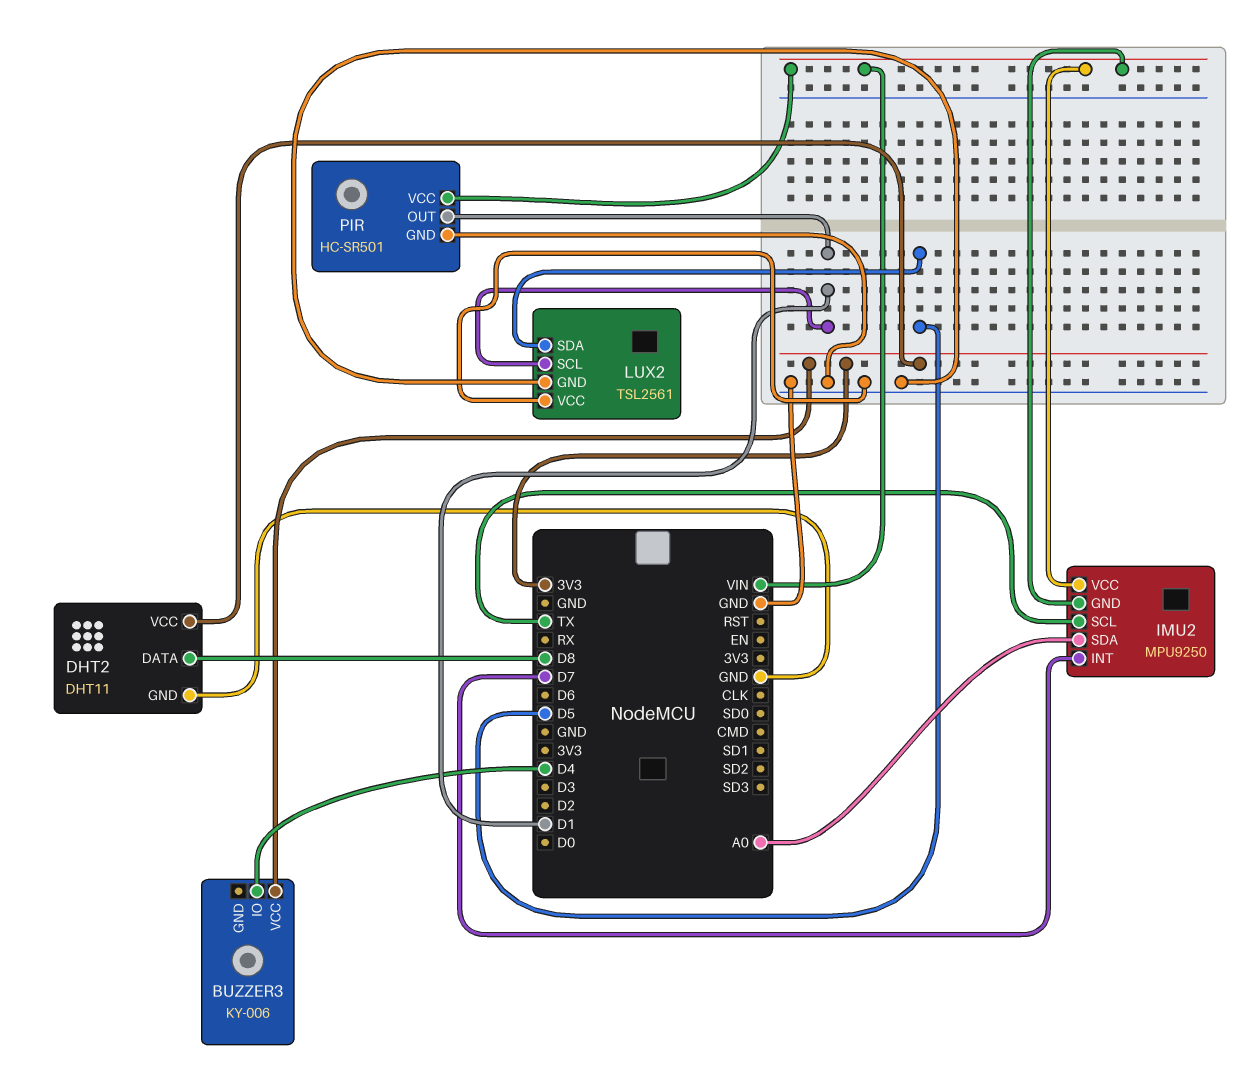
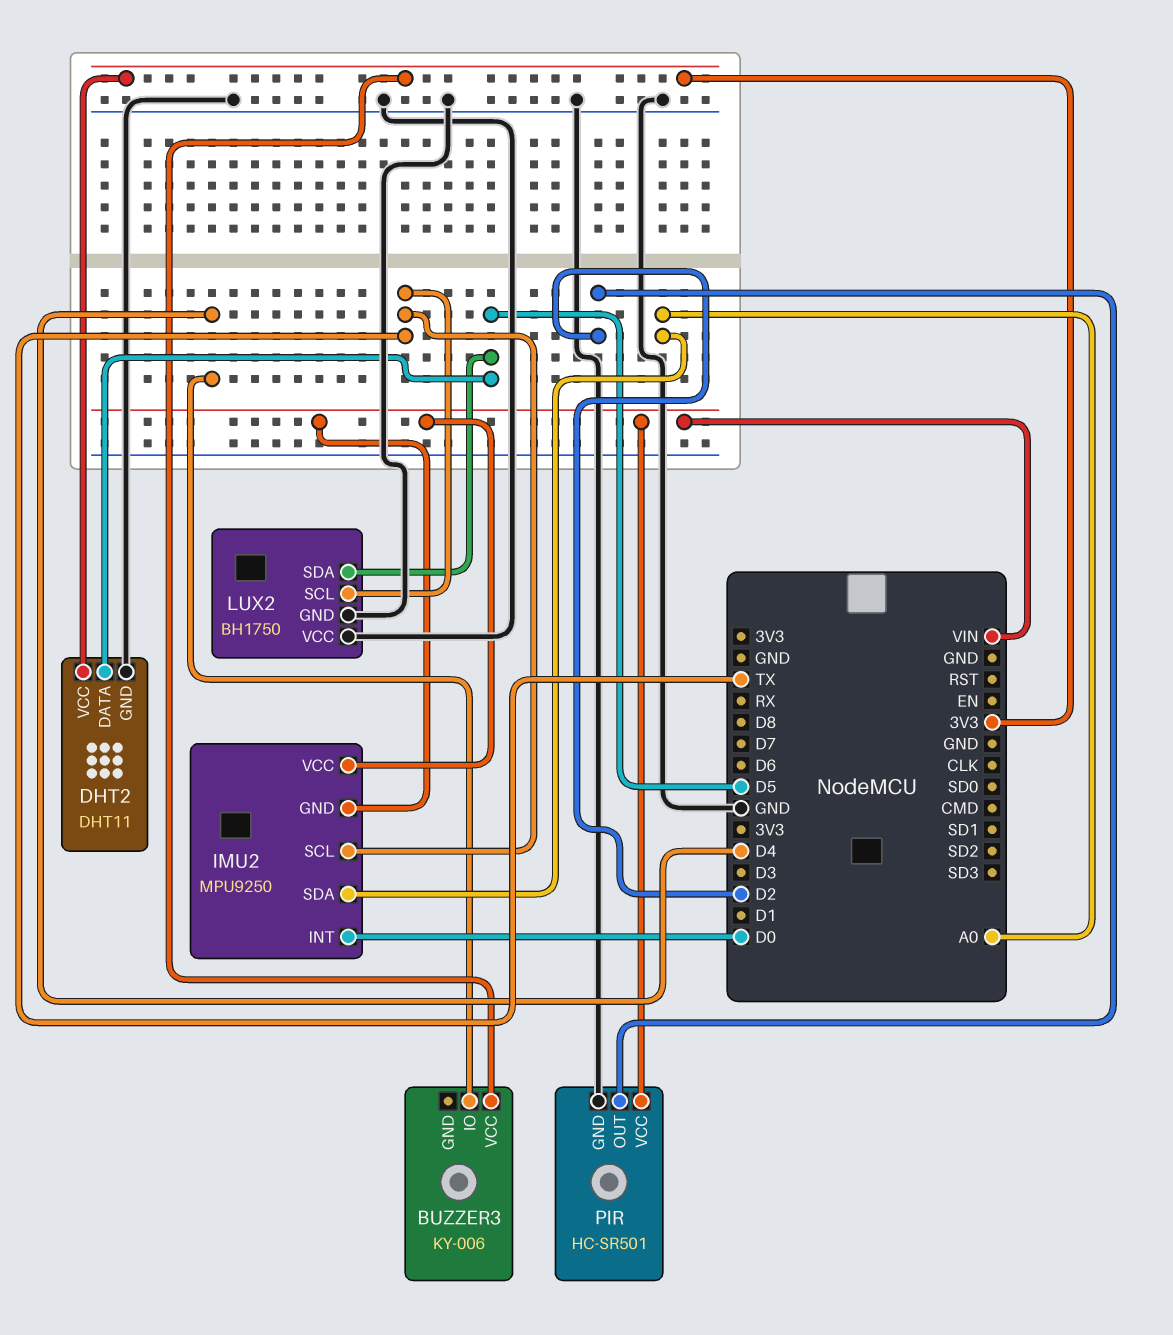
DHT2 pin DATA: D8 -> D5
IMU2 pin INT: D7 -> D0
LUX2: TSL2561 -> BH1750
LUX2 pin SCL: D1 -> TX
PIR pin OUT: D1 -> D2

